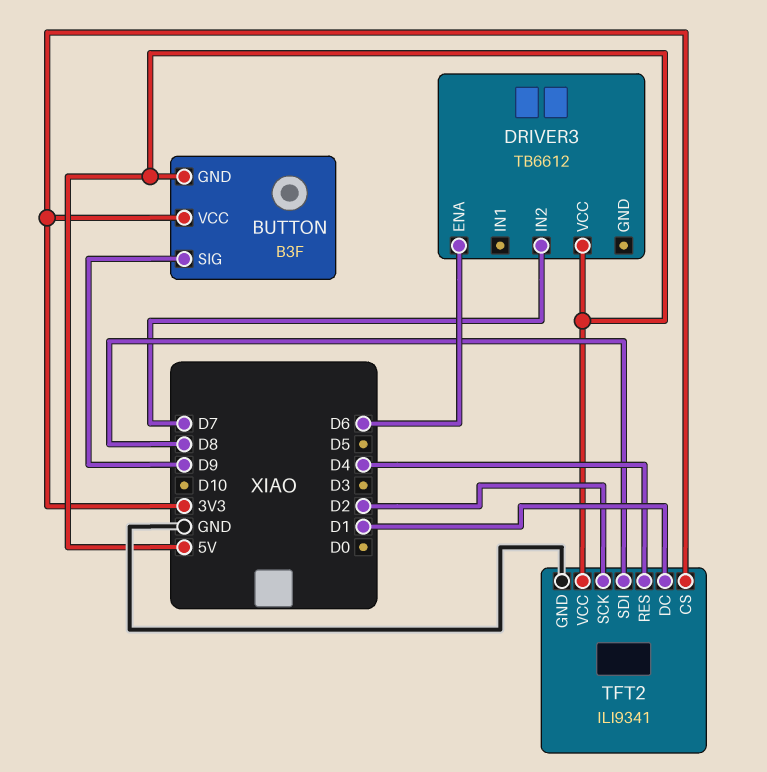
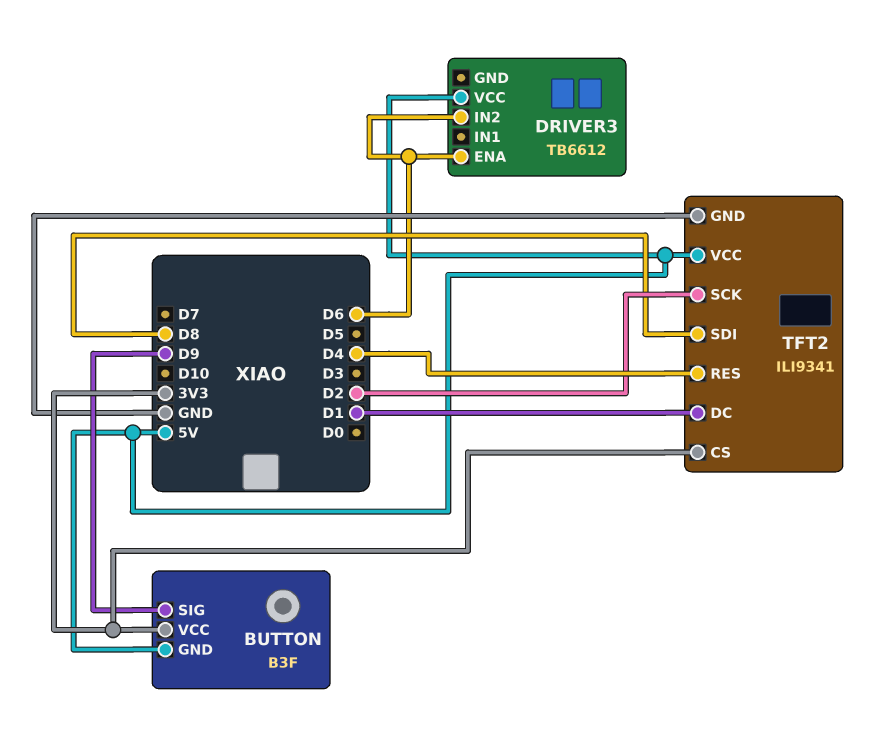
DRIVER3 pin IN2: D7 -> D6

